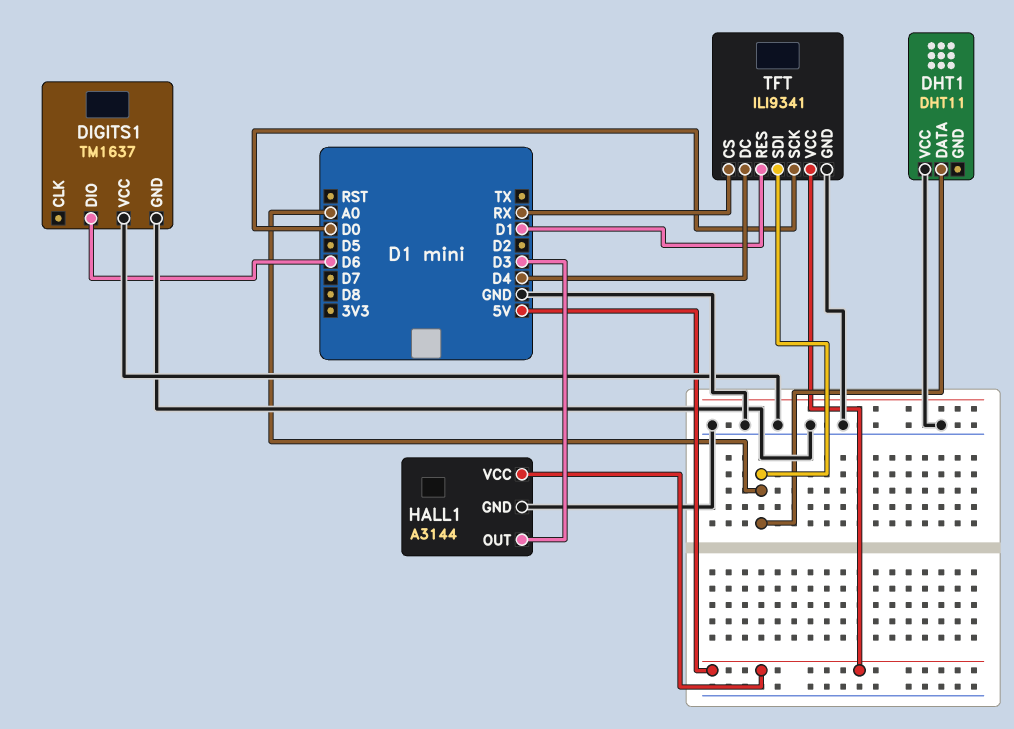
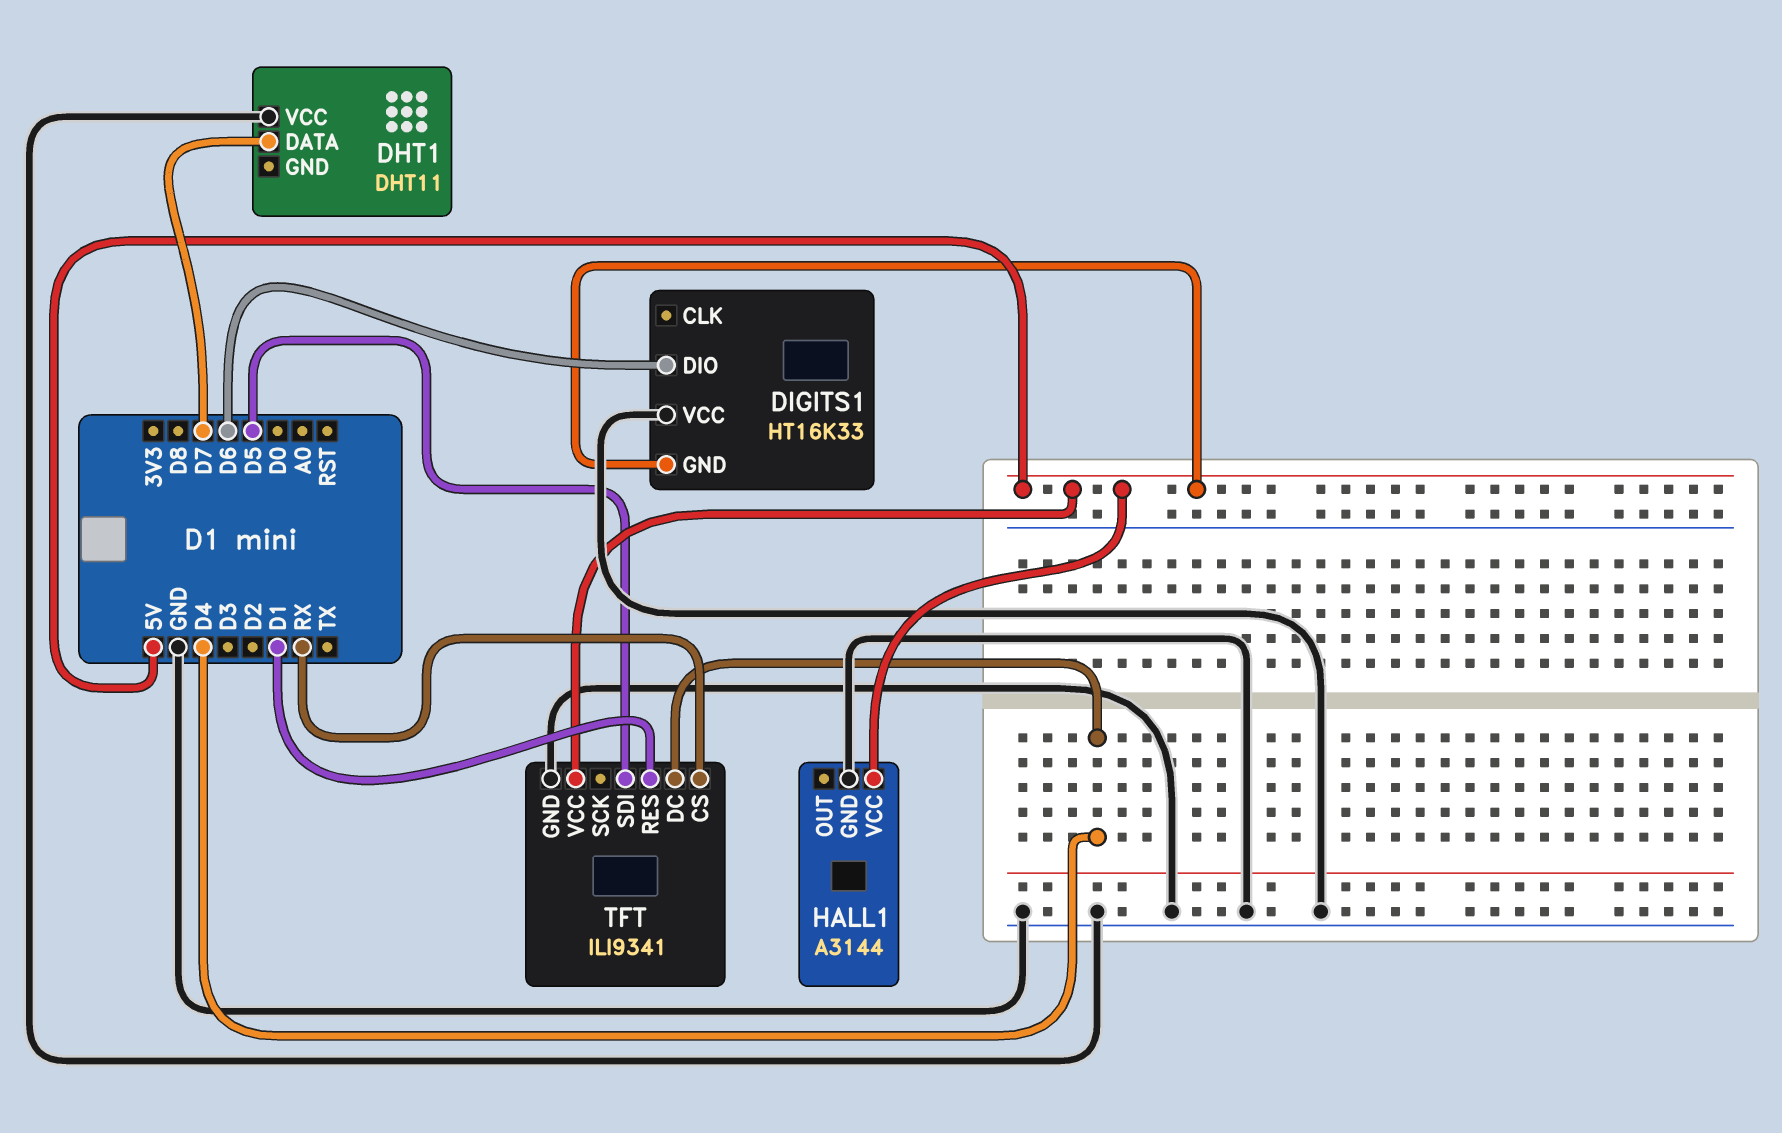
DHT1 pin DATA: A0 -> D7
DIGITS1: TM1637 -> HT16K33
DIGITS1 pin GND: GND -> 5V
HALL1 pin OUT: D3 -> none
TFT pin SCK: D0 -> none
TFT pin SDI: A0 -> D5

